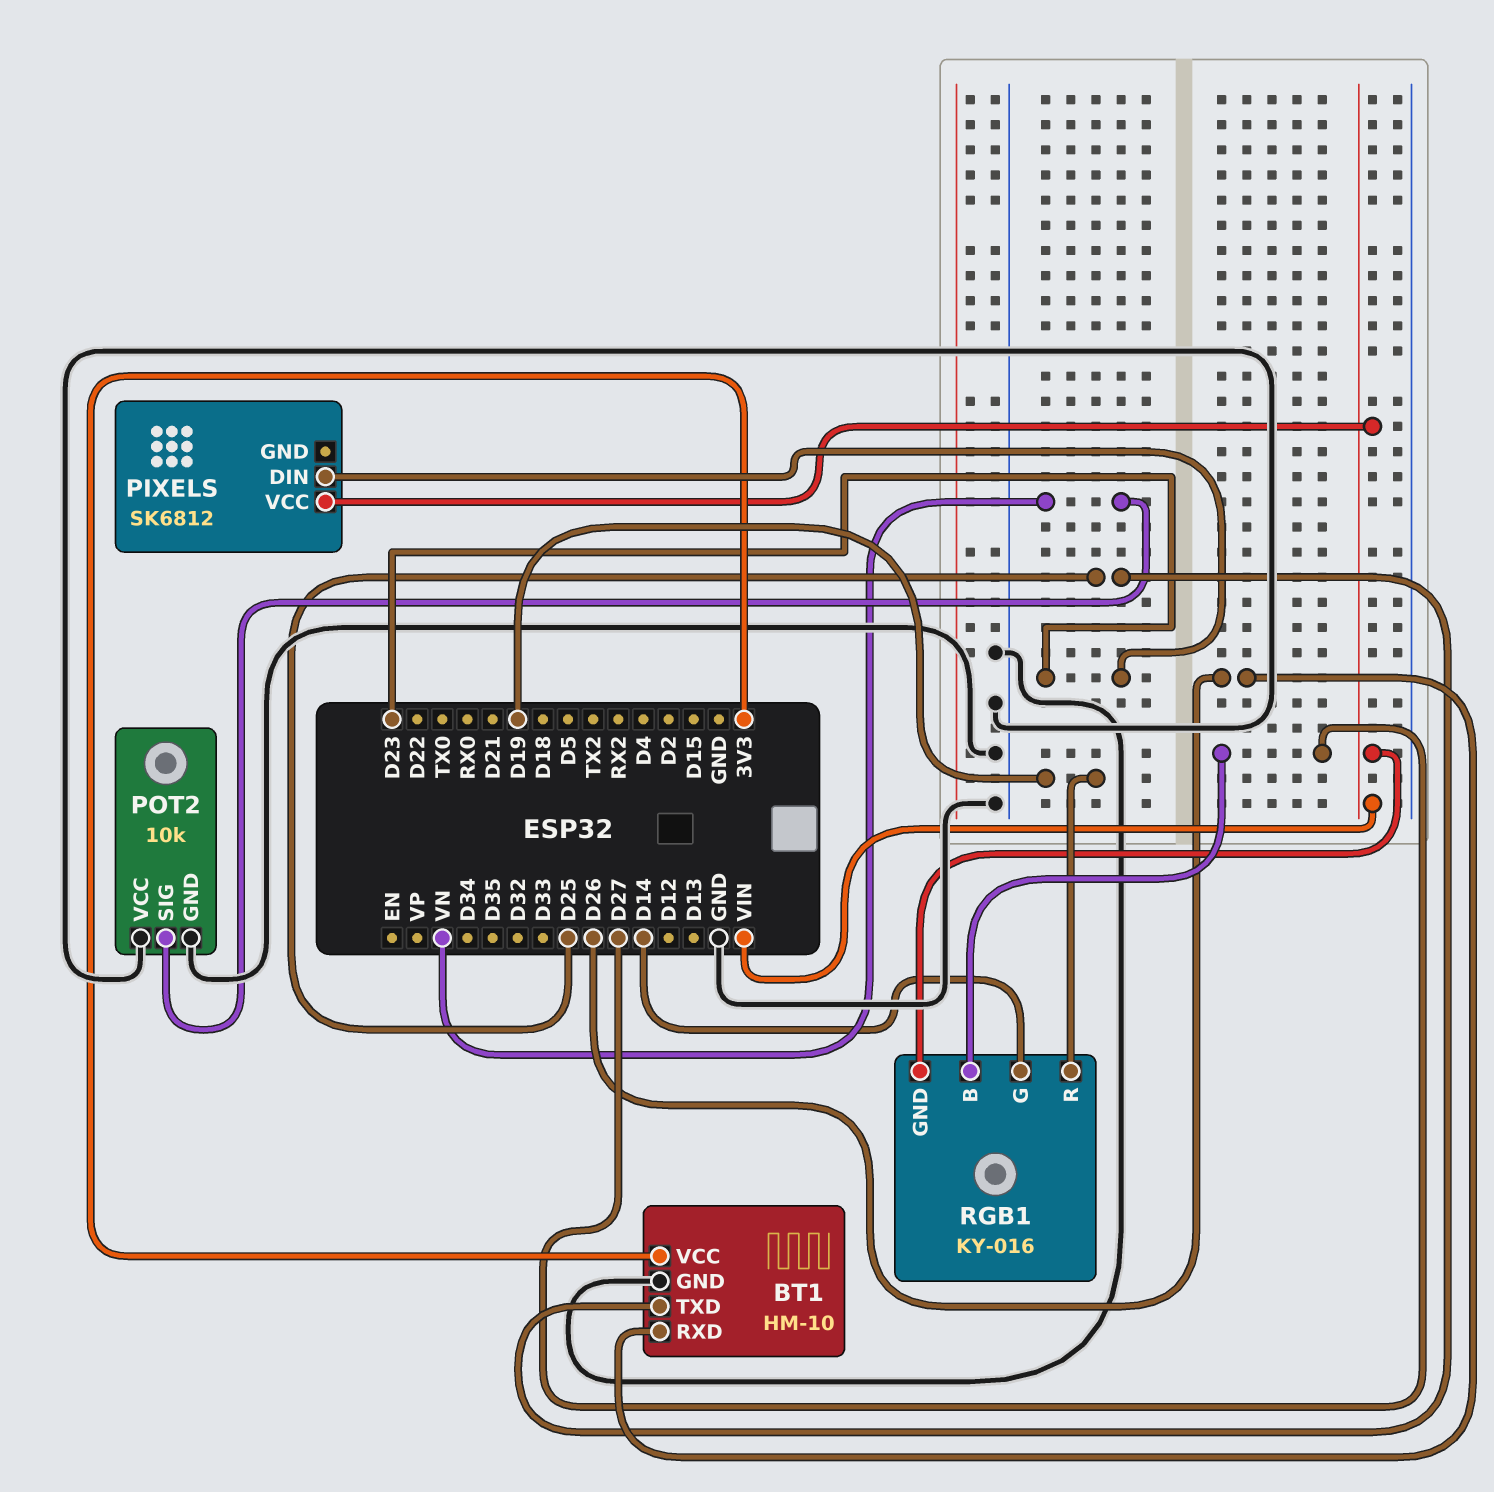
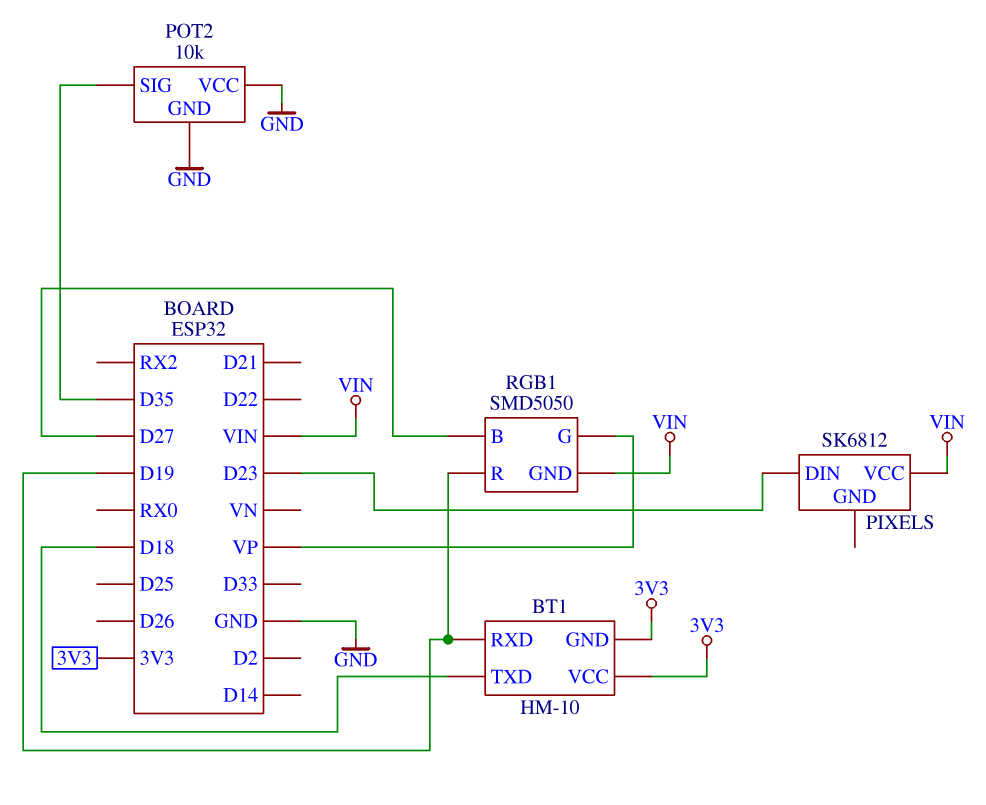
BT1 pin GND: GND -> 3V3
BT1 pin RXD: D26 -> D19
BT1 pin TXD: D25 -> D18
POT2 pin SIG: VN -> D35
RGB1: KY-016 -> SMD5050
RGB1 pin G: D14 -> VP

